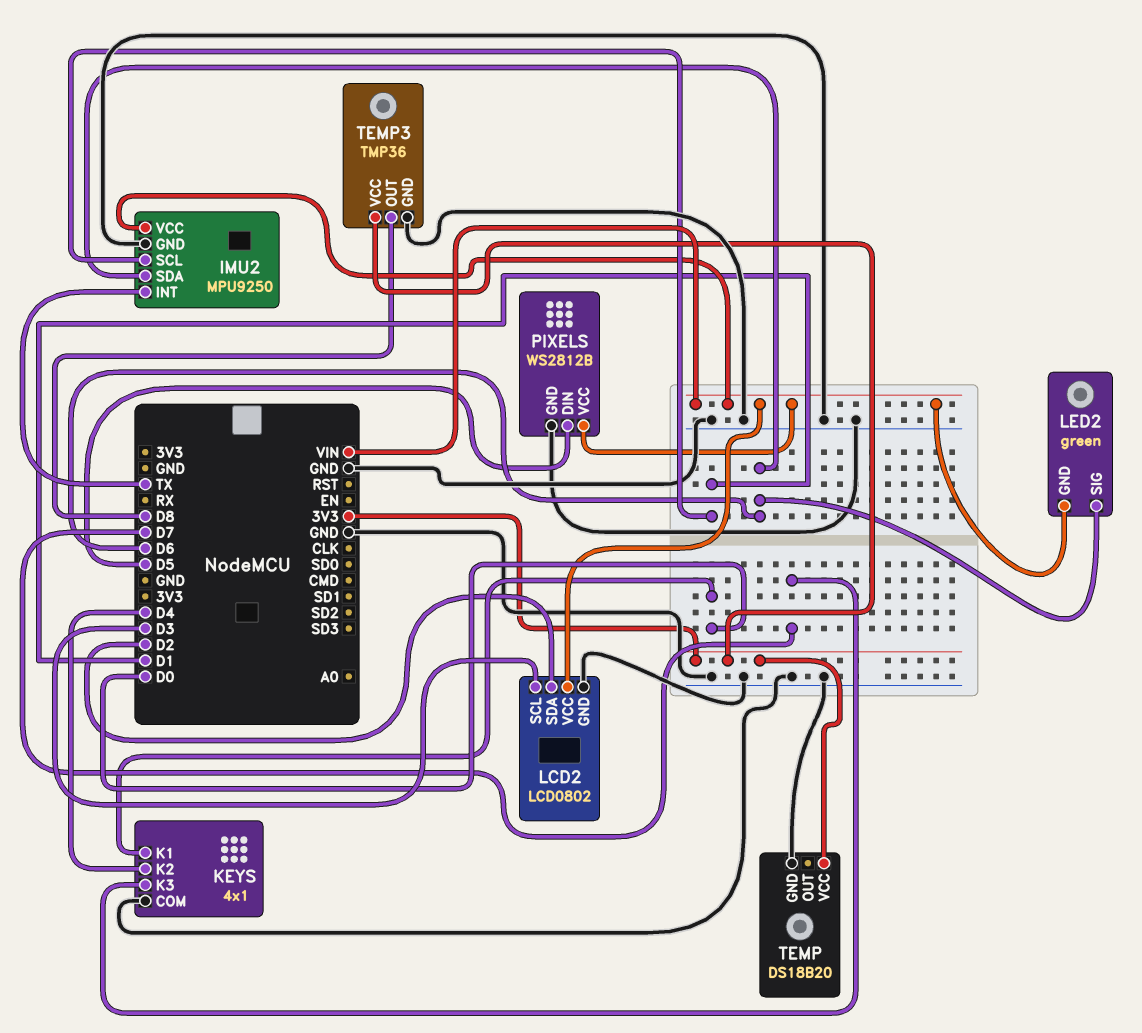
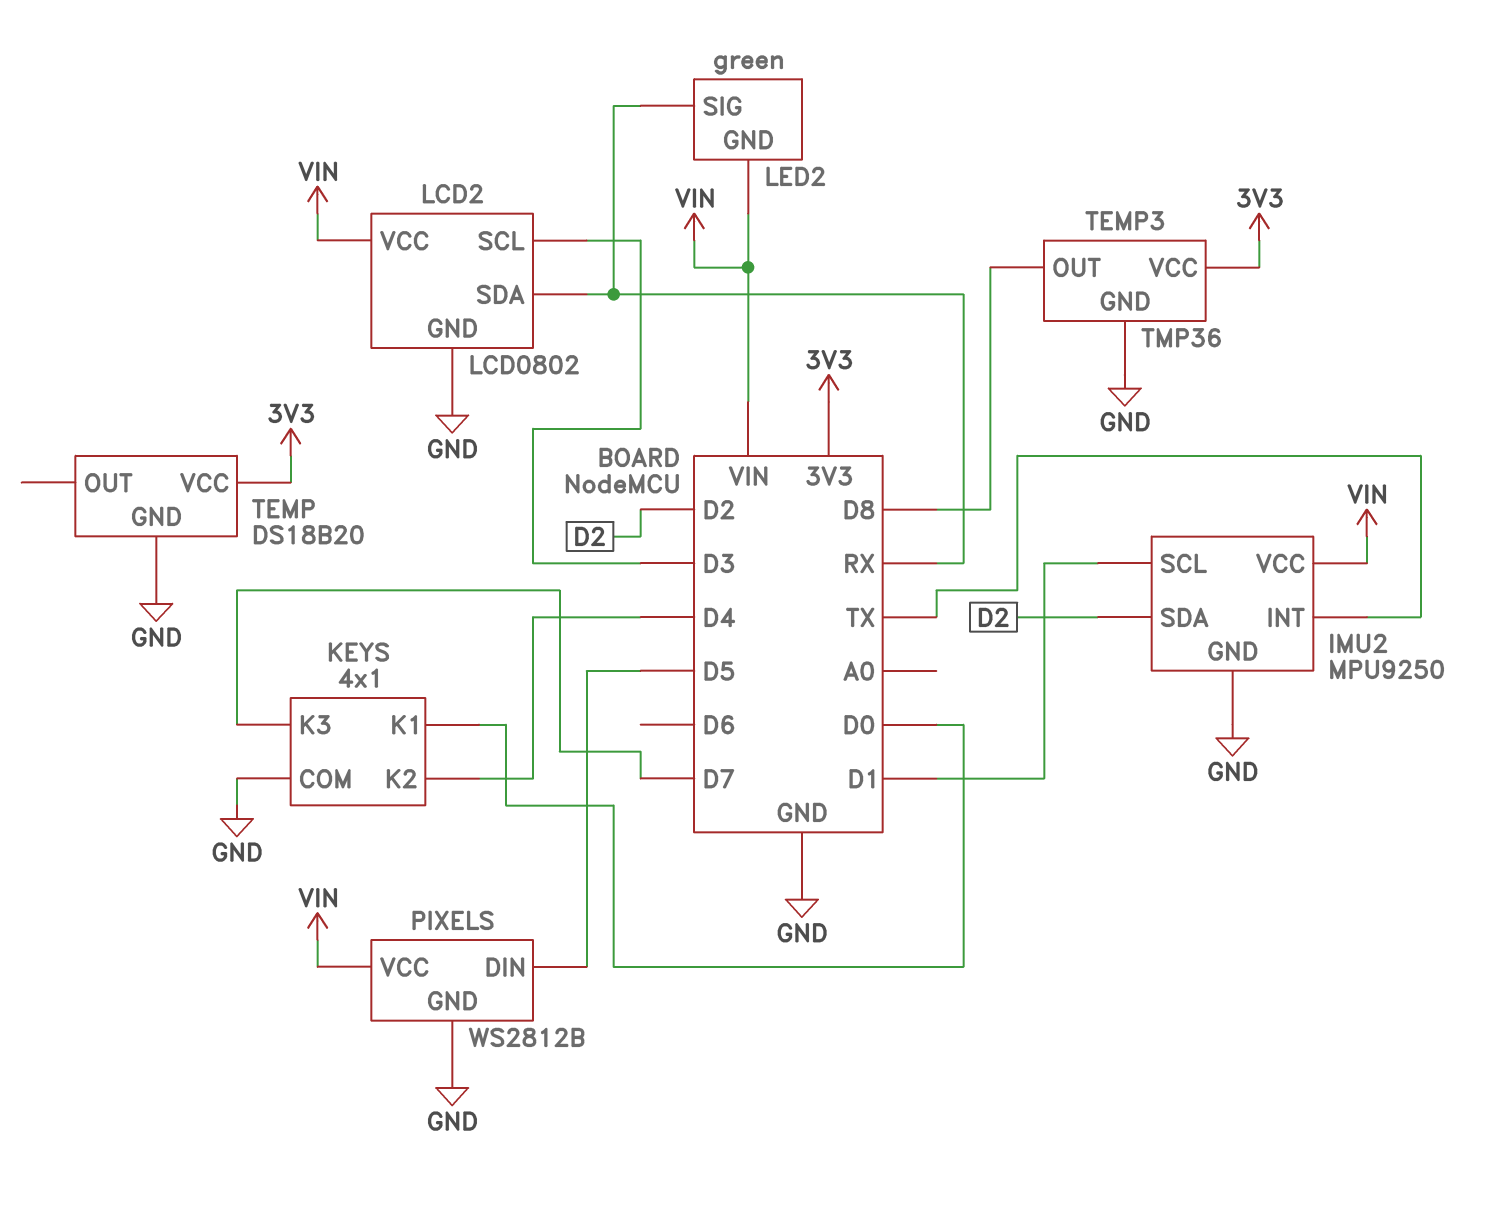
IMU2 pin SDA: D6 -> D2
LCD2 pin SDA: D2 -> RX
LED2 pin SIG: D6 -> RX

